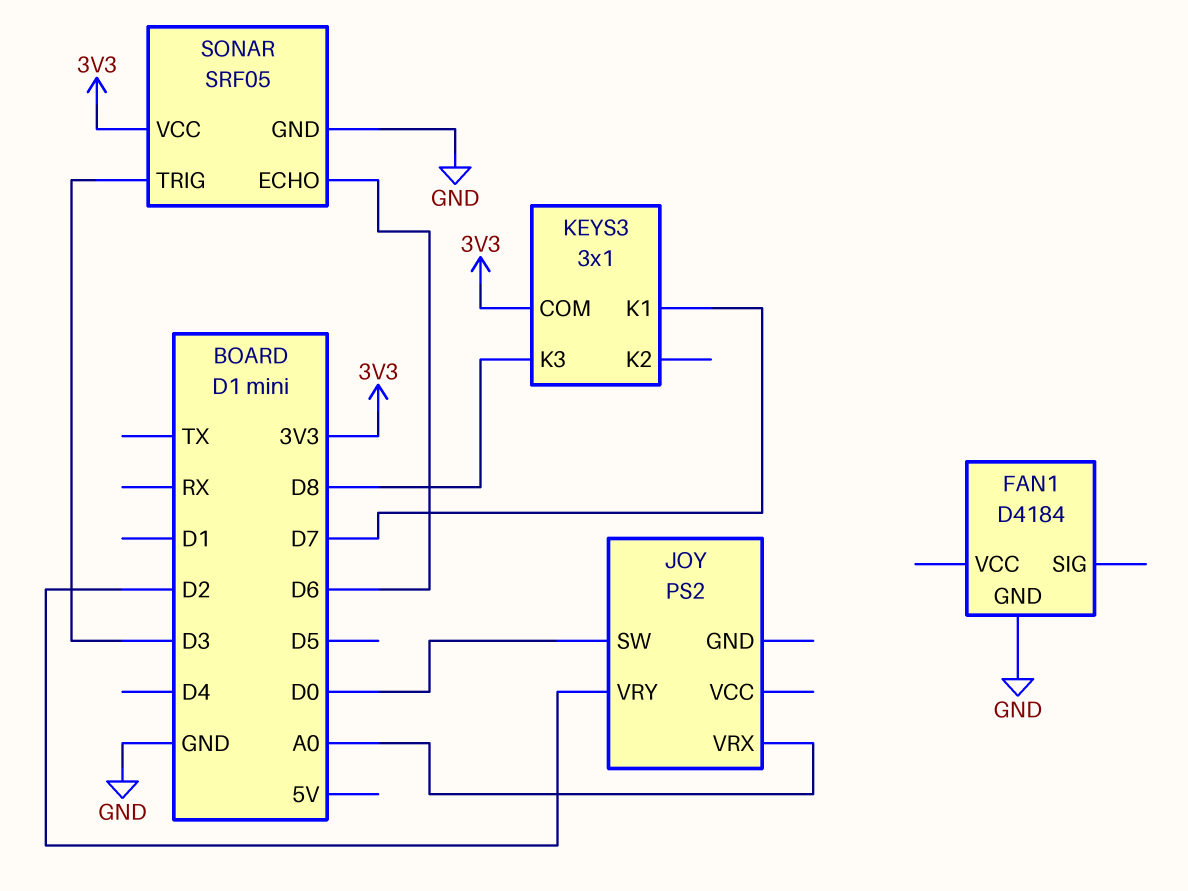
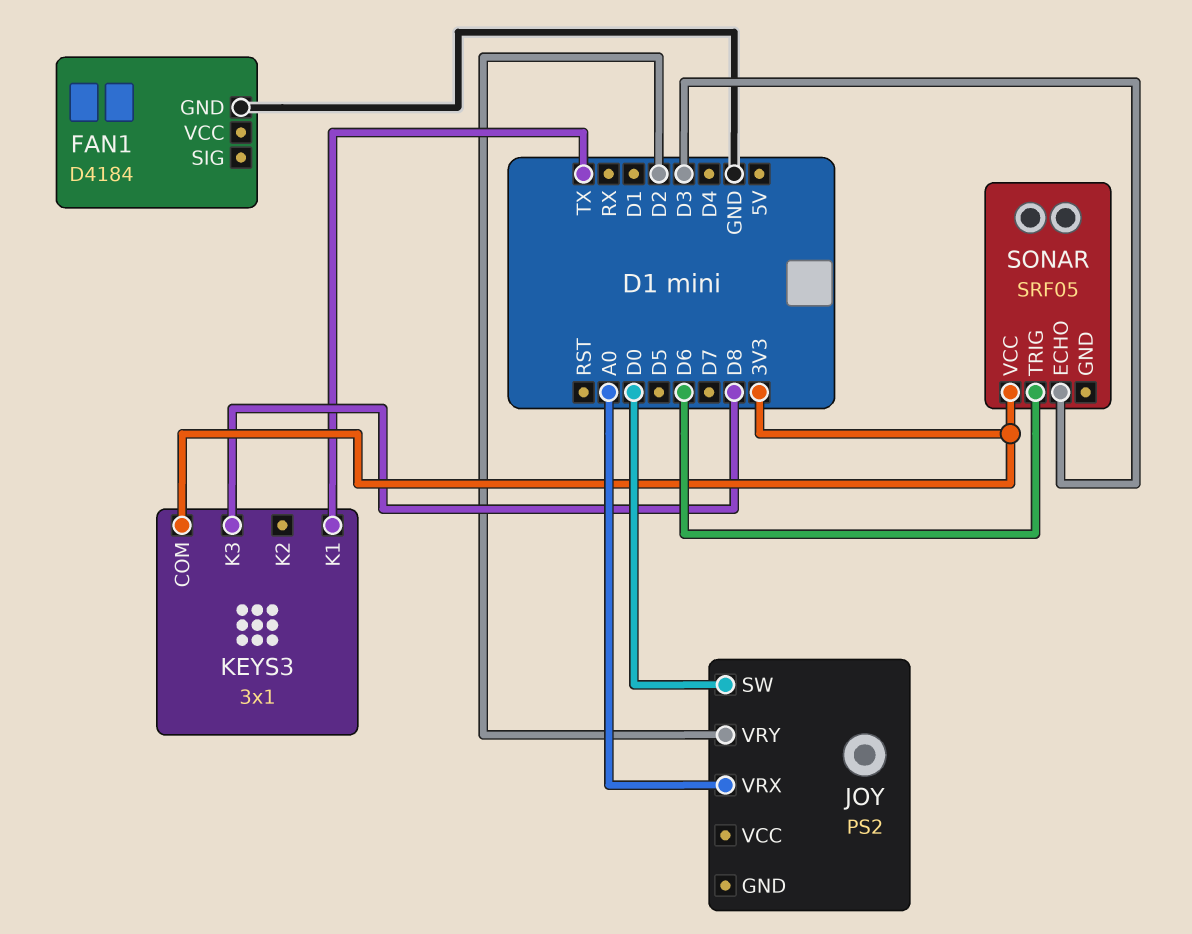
KEYS3 pin K1: D7 -> TX
SONAR pin ECHO: D6 -> D3
SONAR pin GND: GND -> none
SONAR pin TRIG: D3 -> D6

